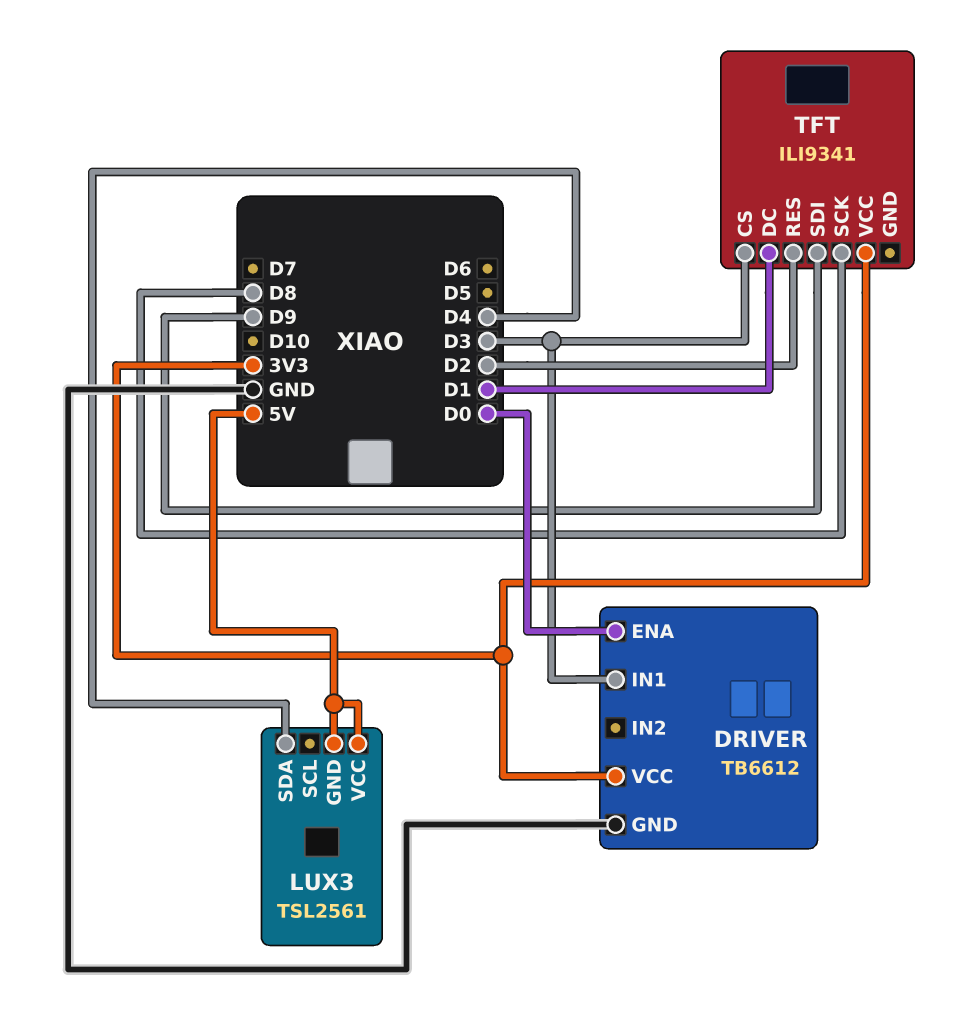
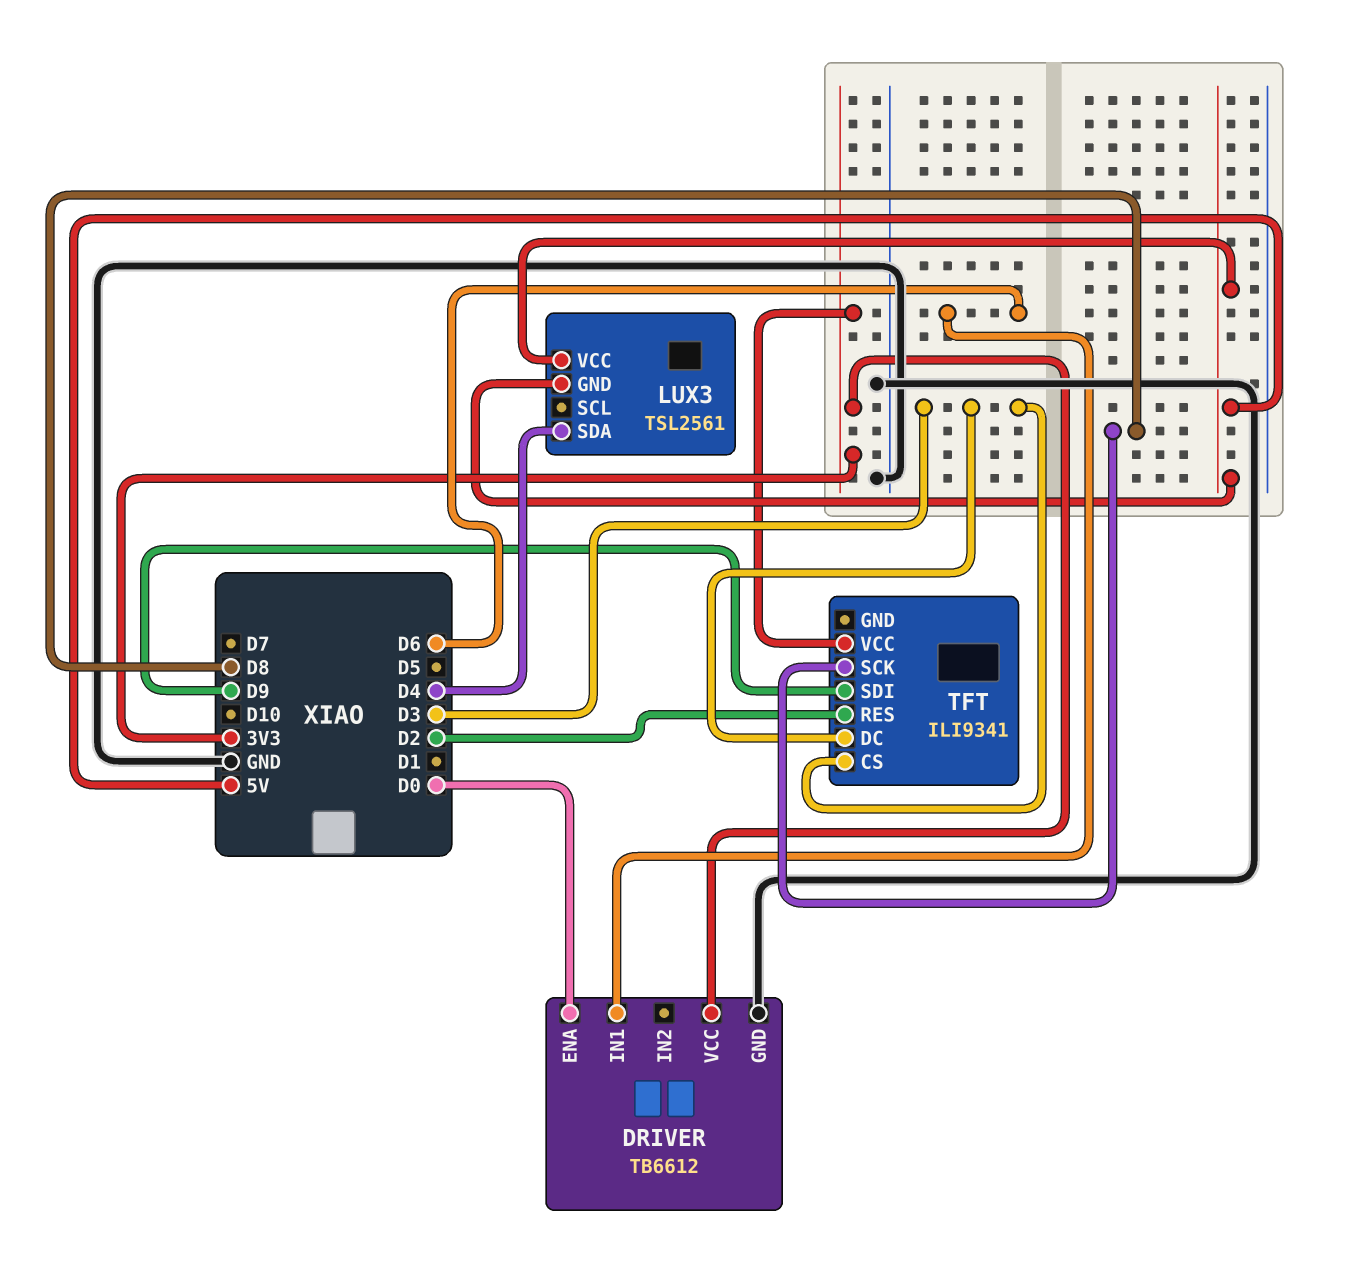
DRIVER pin IN1: D3 -> D6
TFT pin DC: D1 -> D3

